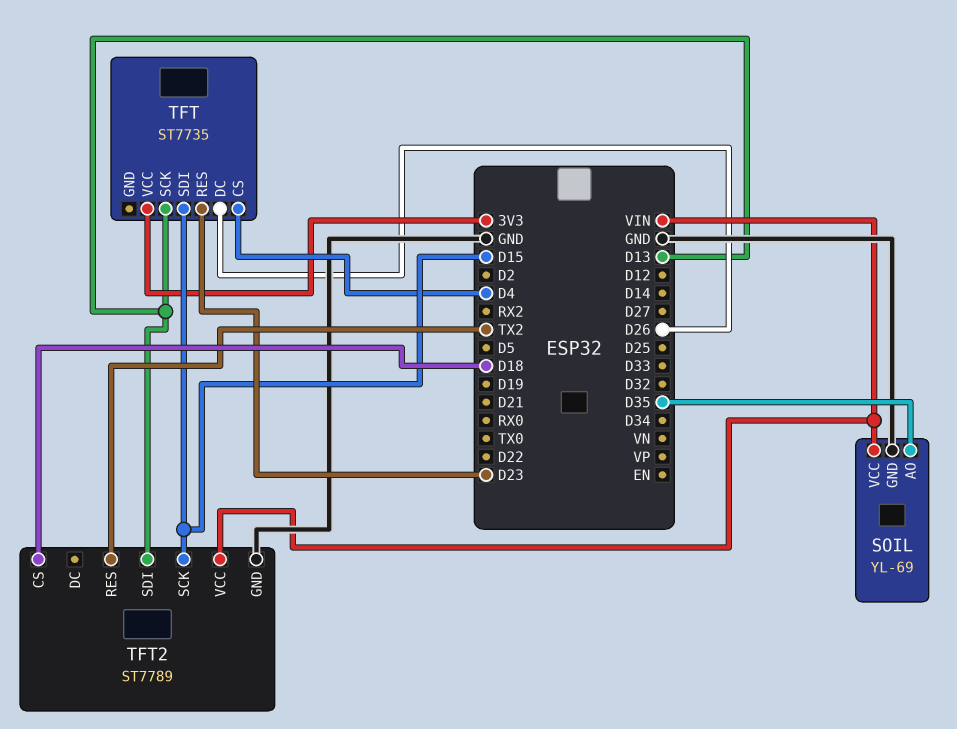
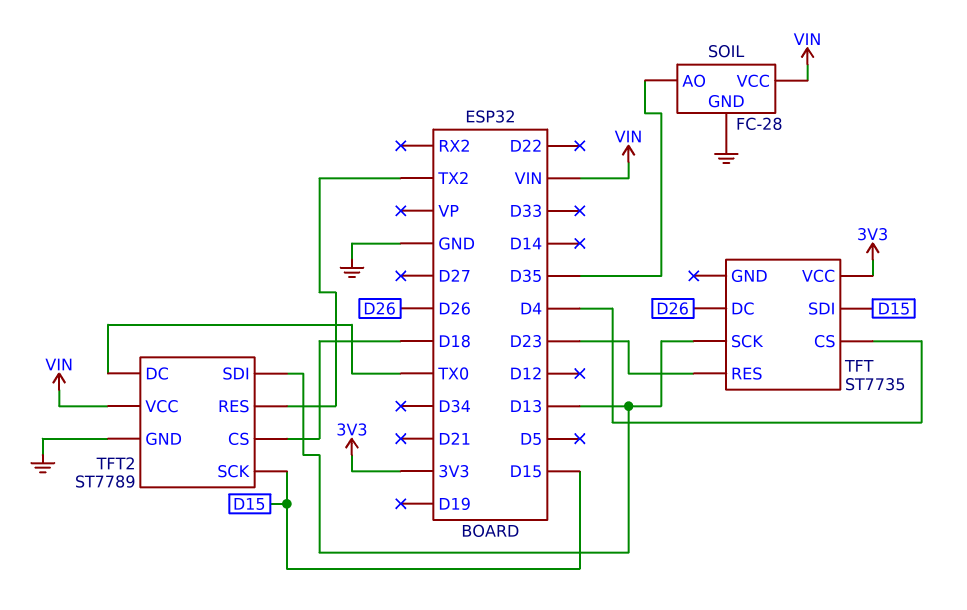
SOIL: YL-69 -> FC-28
TFT2 pin DC: none -> TX0

